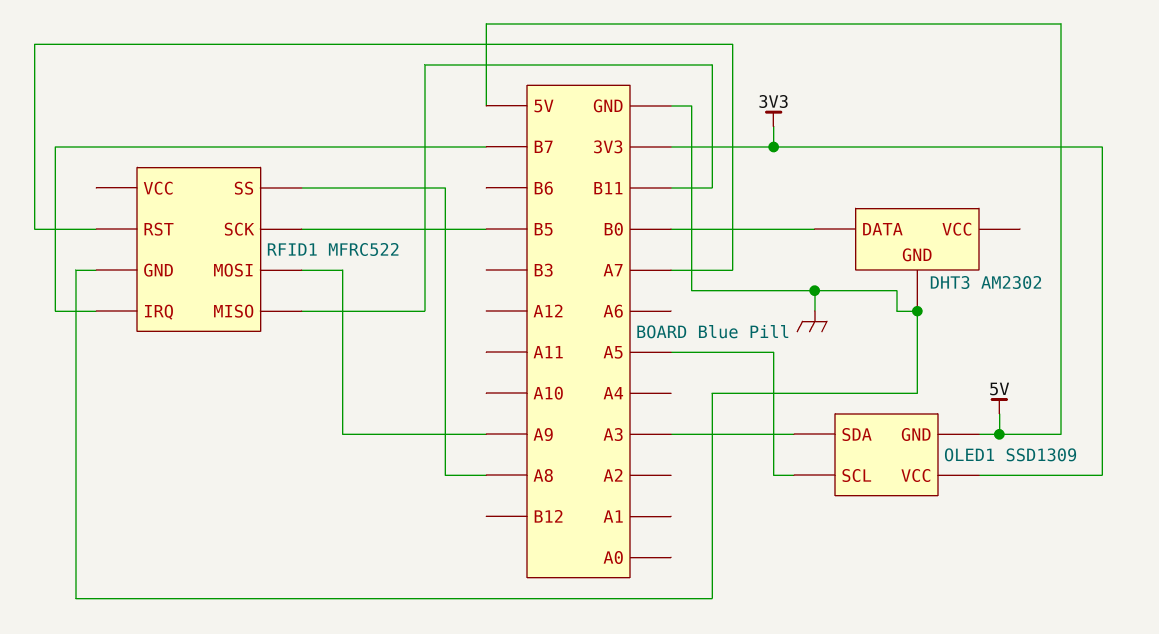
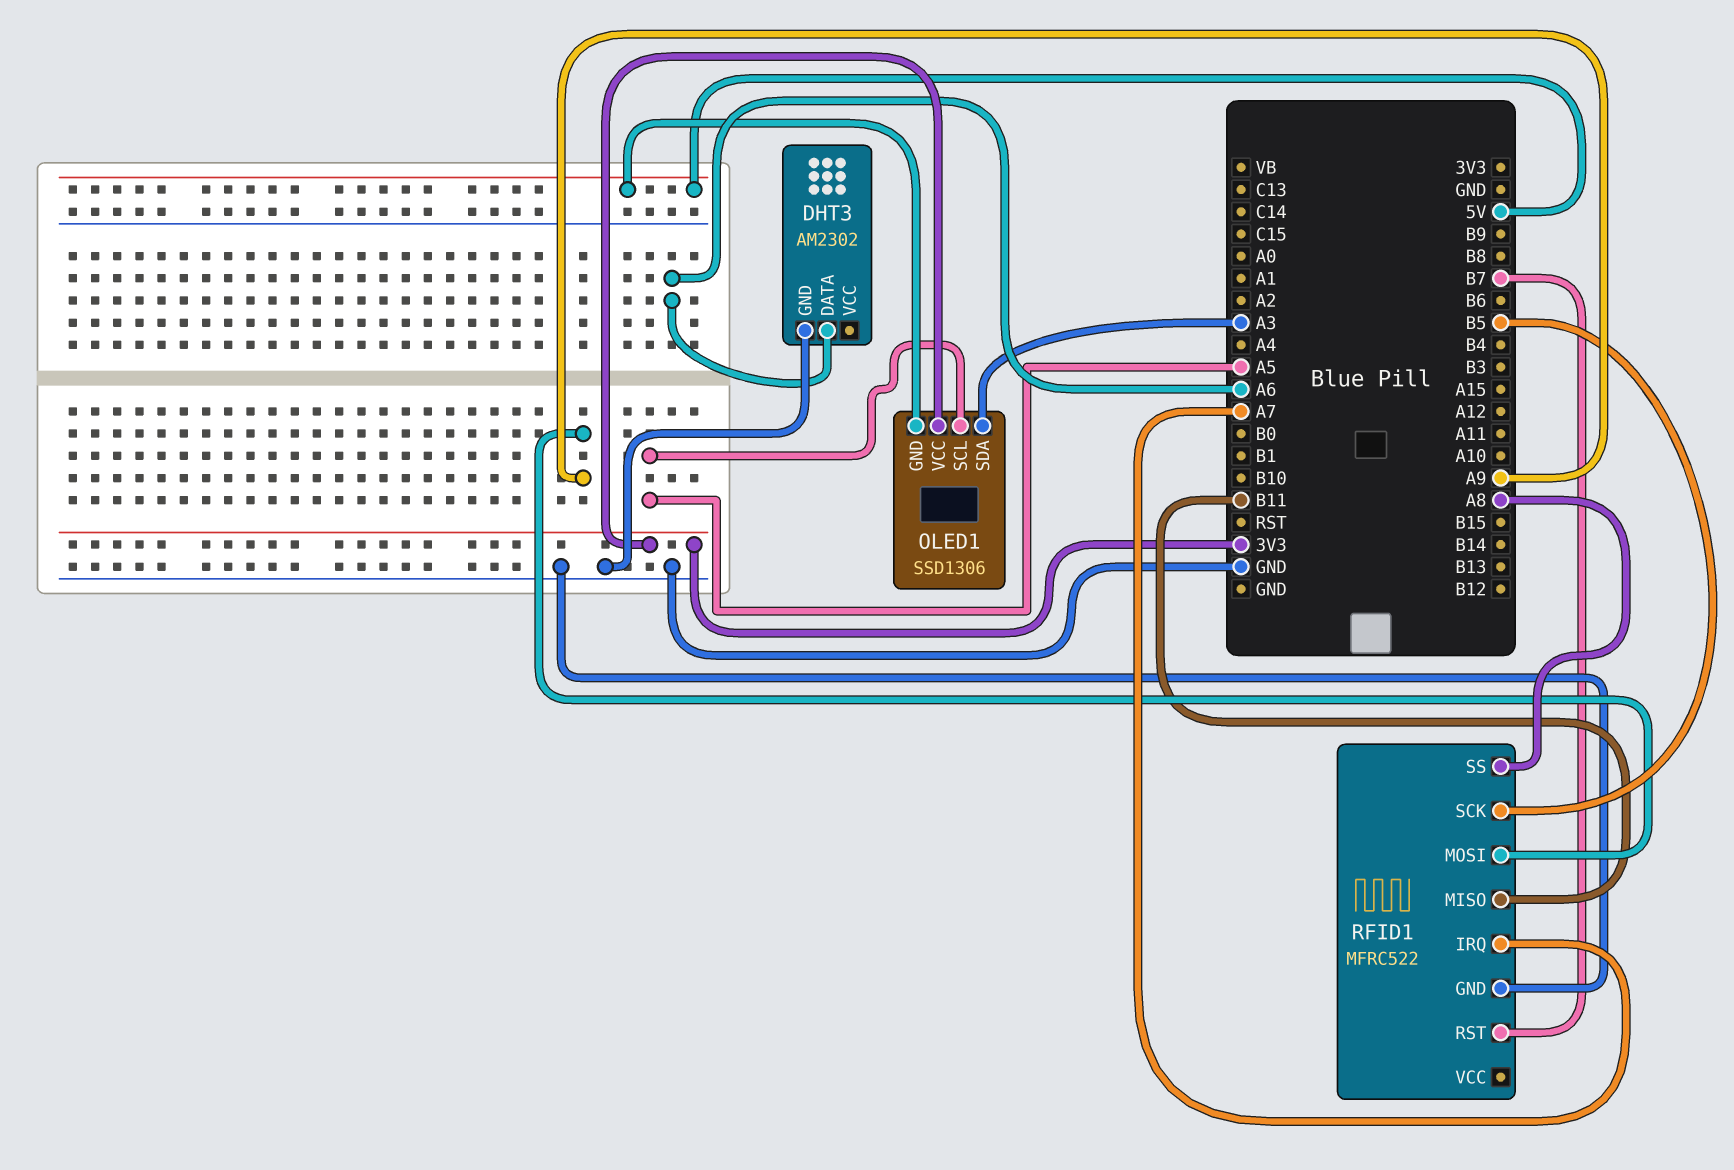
DHT3 pin DATA: B0 -> A6
OLED1: SSD1309 -> SSD1306
RFID1 pin IRQ: B7 -> A7
RFID1 pin RST: A7 -> B7

